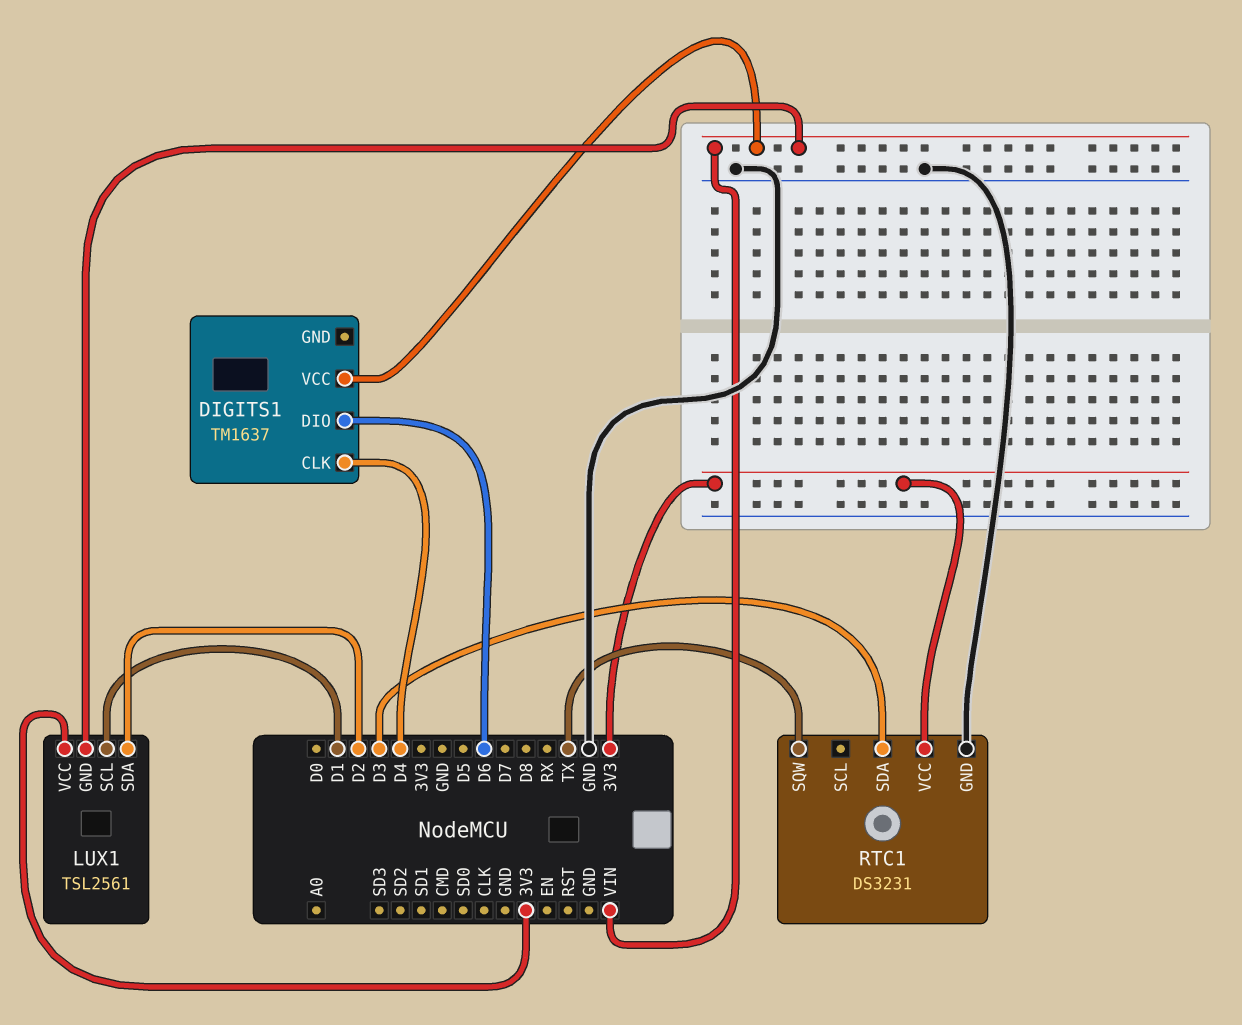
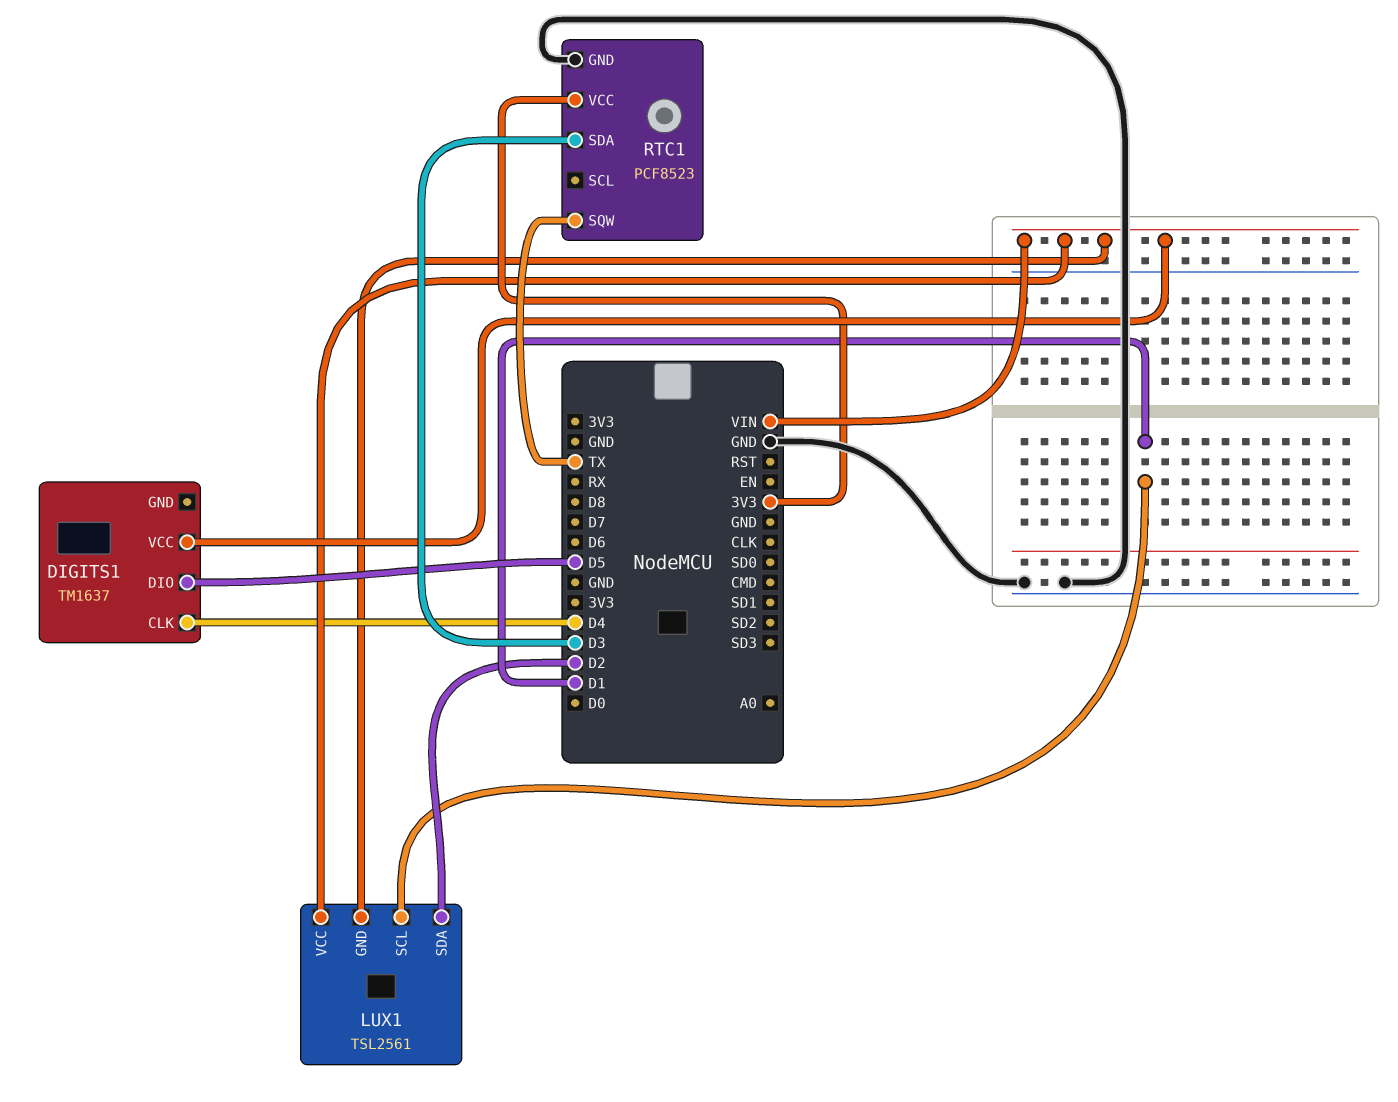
DIGITS1 pin DIO: D6 -> D5
LUX1 pin VCC: 3V3 -> VIN
RTC1: DS3231 -> PCF8523

